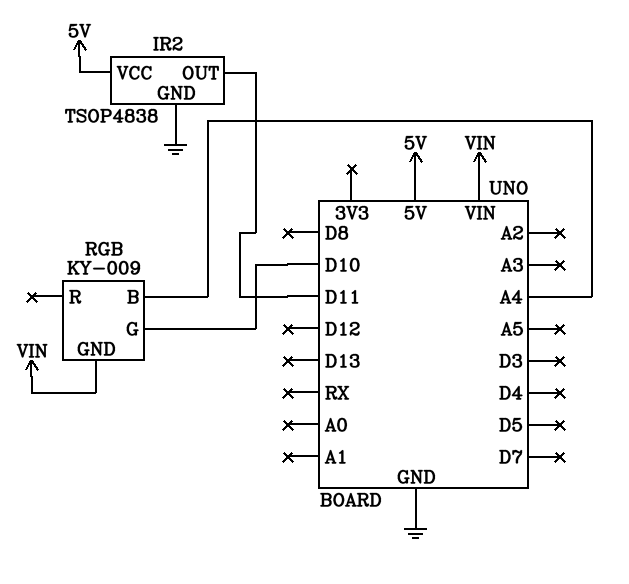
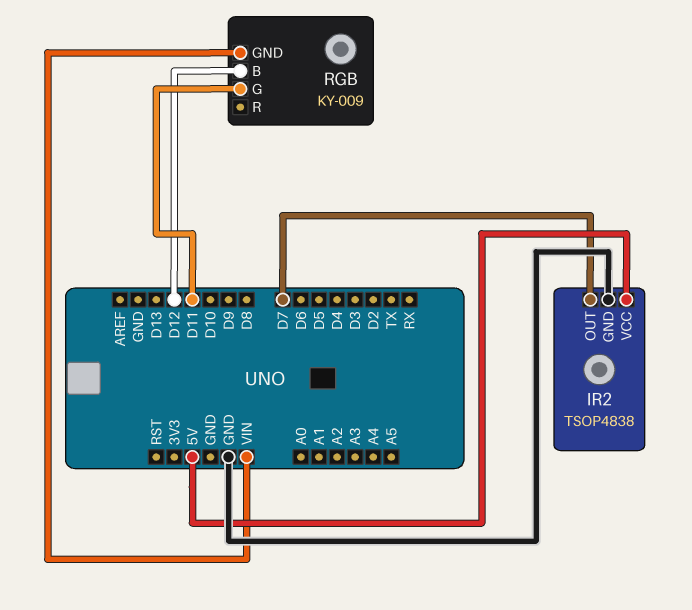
IR2 pin OUT: D11 -> D7
RGB pin B: A4 -> D12
RGB pin G: D10 -> D11

